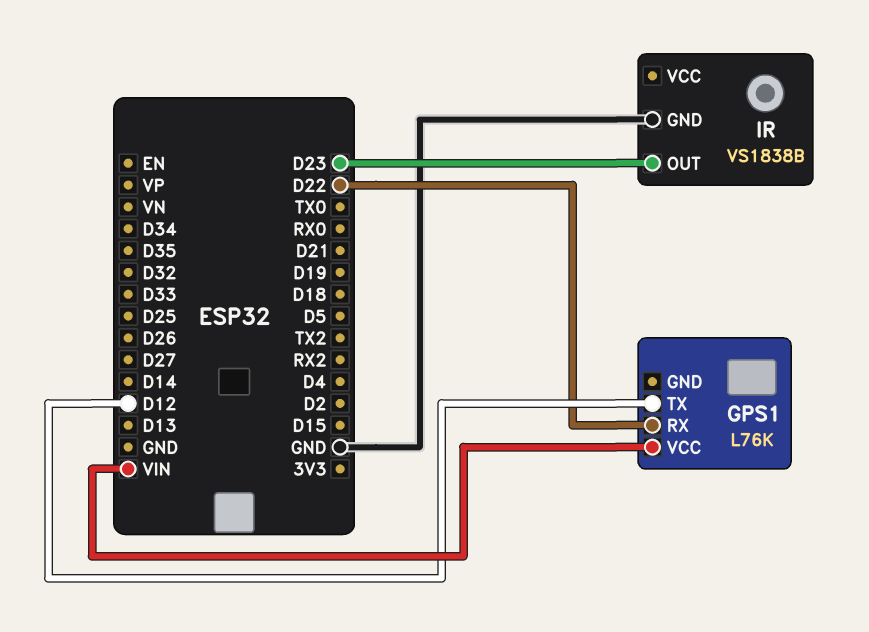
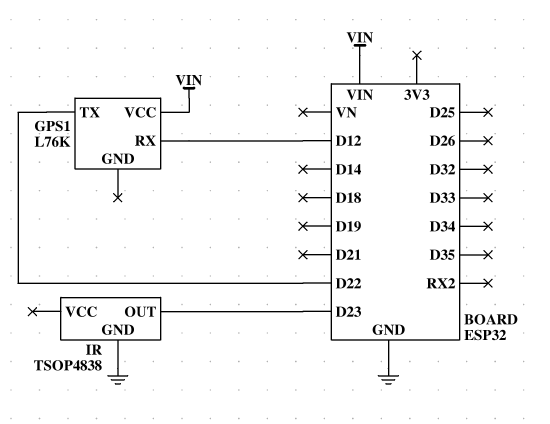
GPS1 pin RX: D22 -> D12
GPS1 pin TX: D12 -> D22
IR: VS1838B -> TSOP4838

